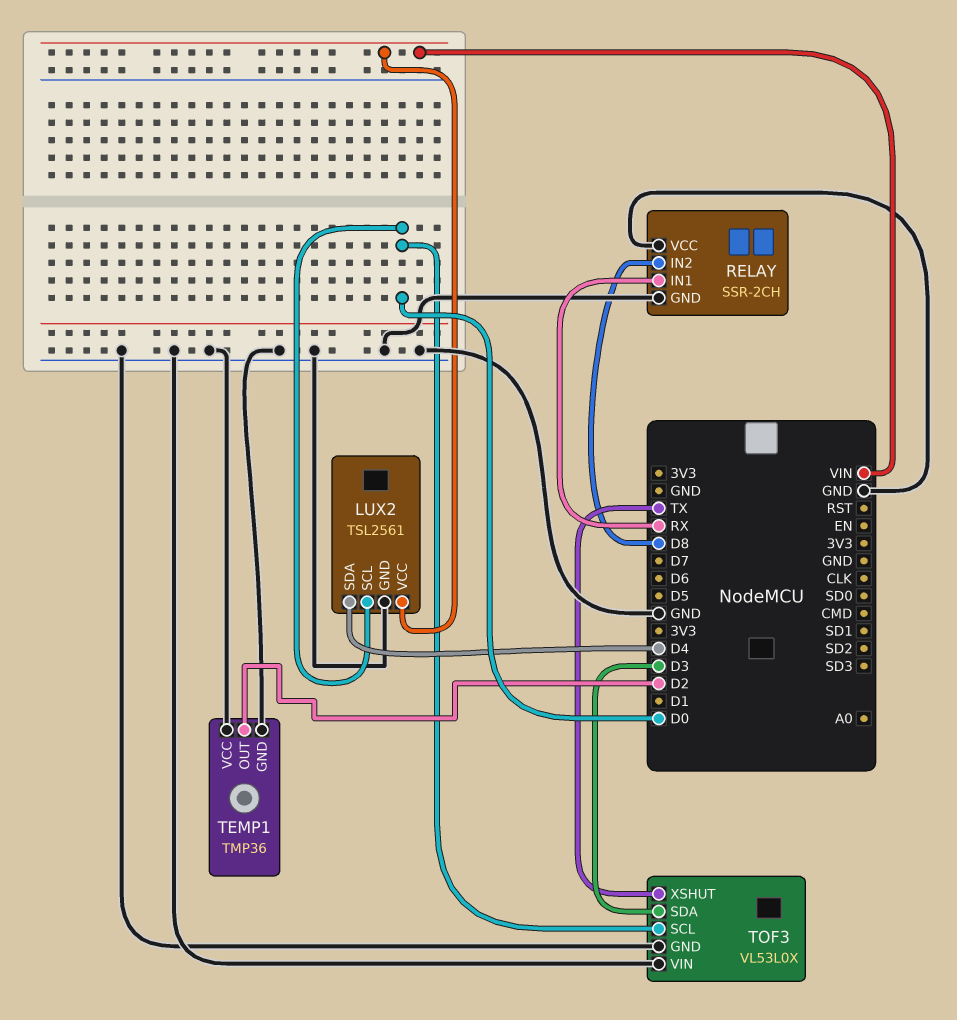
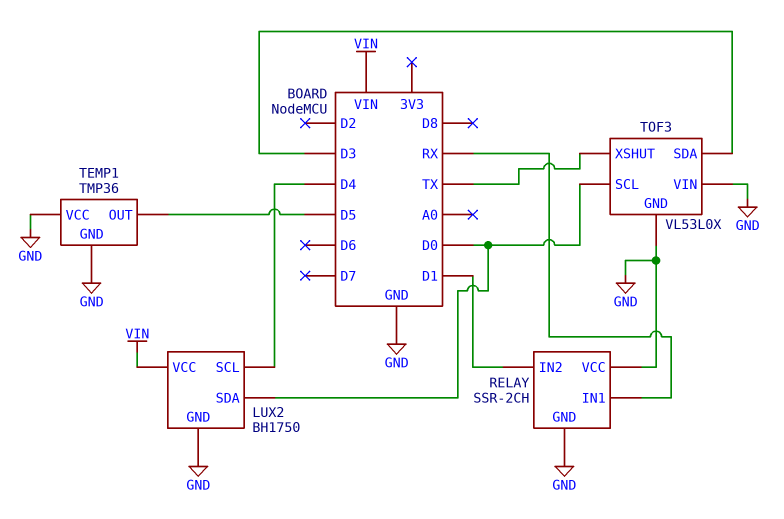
LUX2: TSL2561 -> BH1750
LUX2 pin SCL: D0 -> D4
LUX2 pin SDA: D4 -> D0
RELAY pin IN2: D8 -> D1
TEMP1 pin OUT: D2 -> D5

